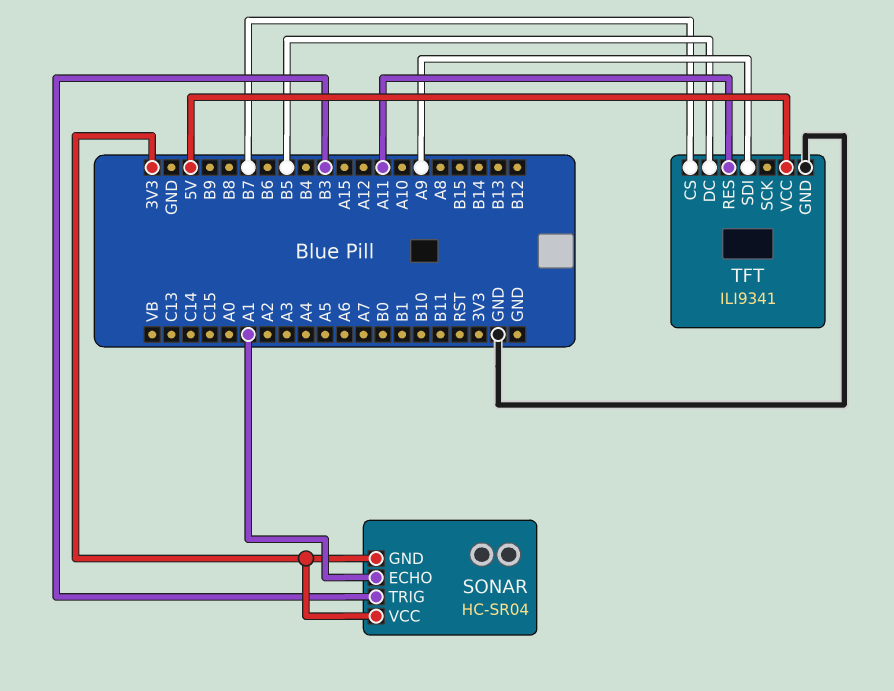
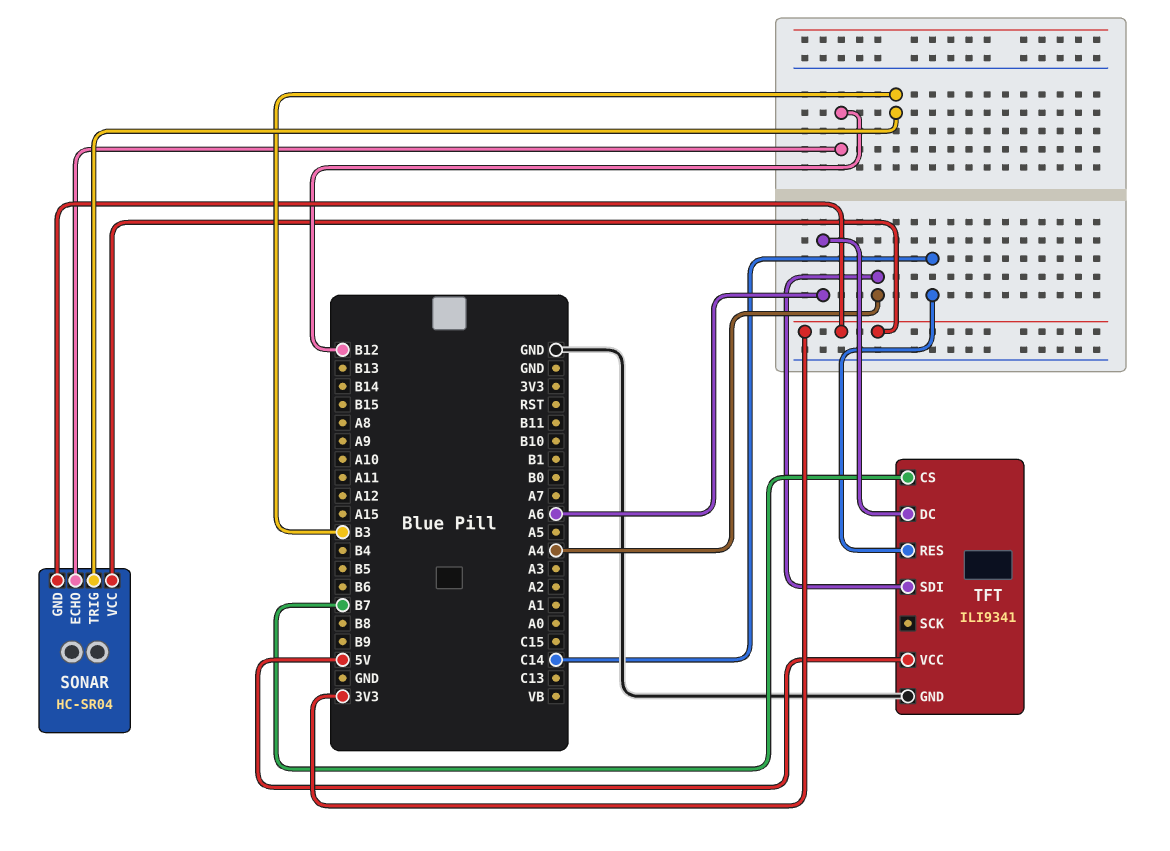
SONAR pin ECHO: A1 -> B12
TFT pin DC: B5 -> A6
TFT pin RES: A11 -> C14
TFT pin SDI: A9 -> A4

